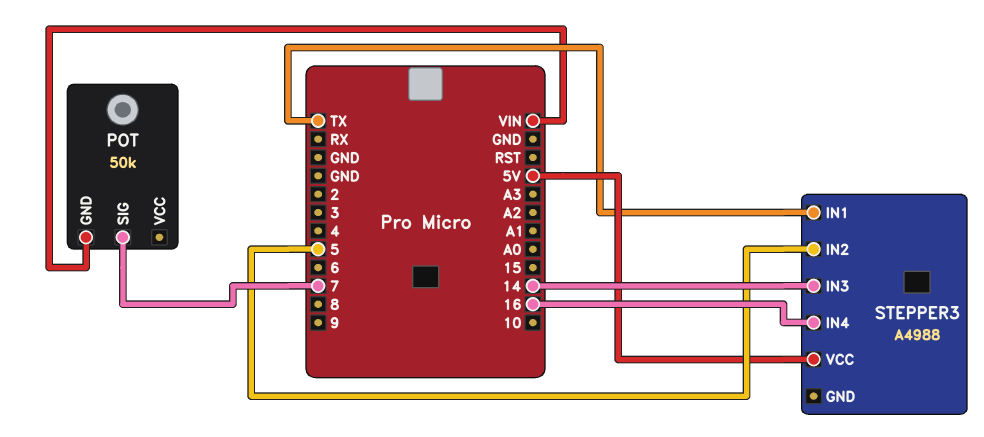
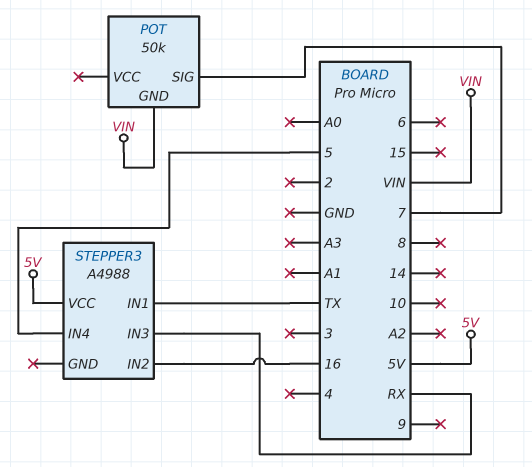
STEPPER3 pin IN2: 5 -> 16
STEPPER3 pin IN3: 14 -> RX
STEPPER3 pin IN4: 16 -> 5

